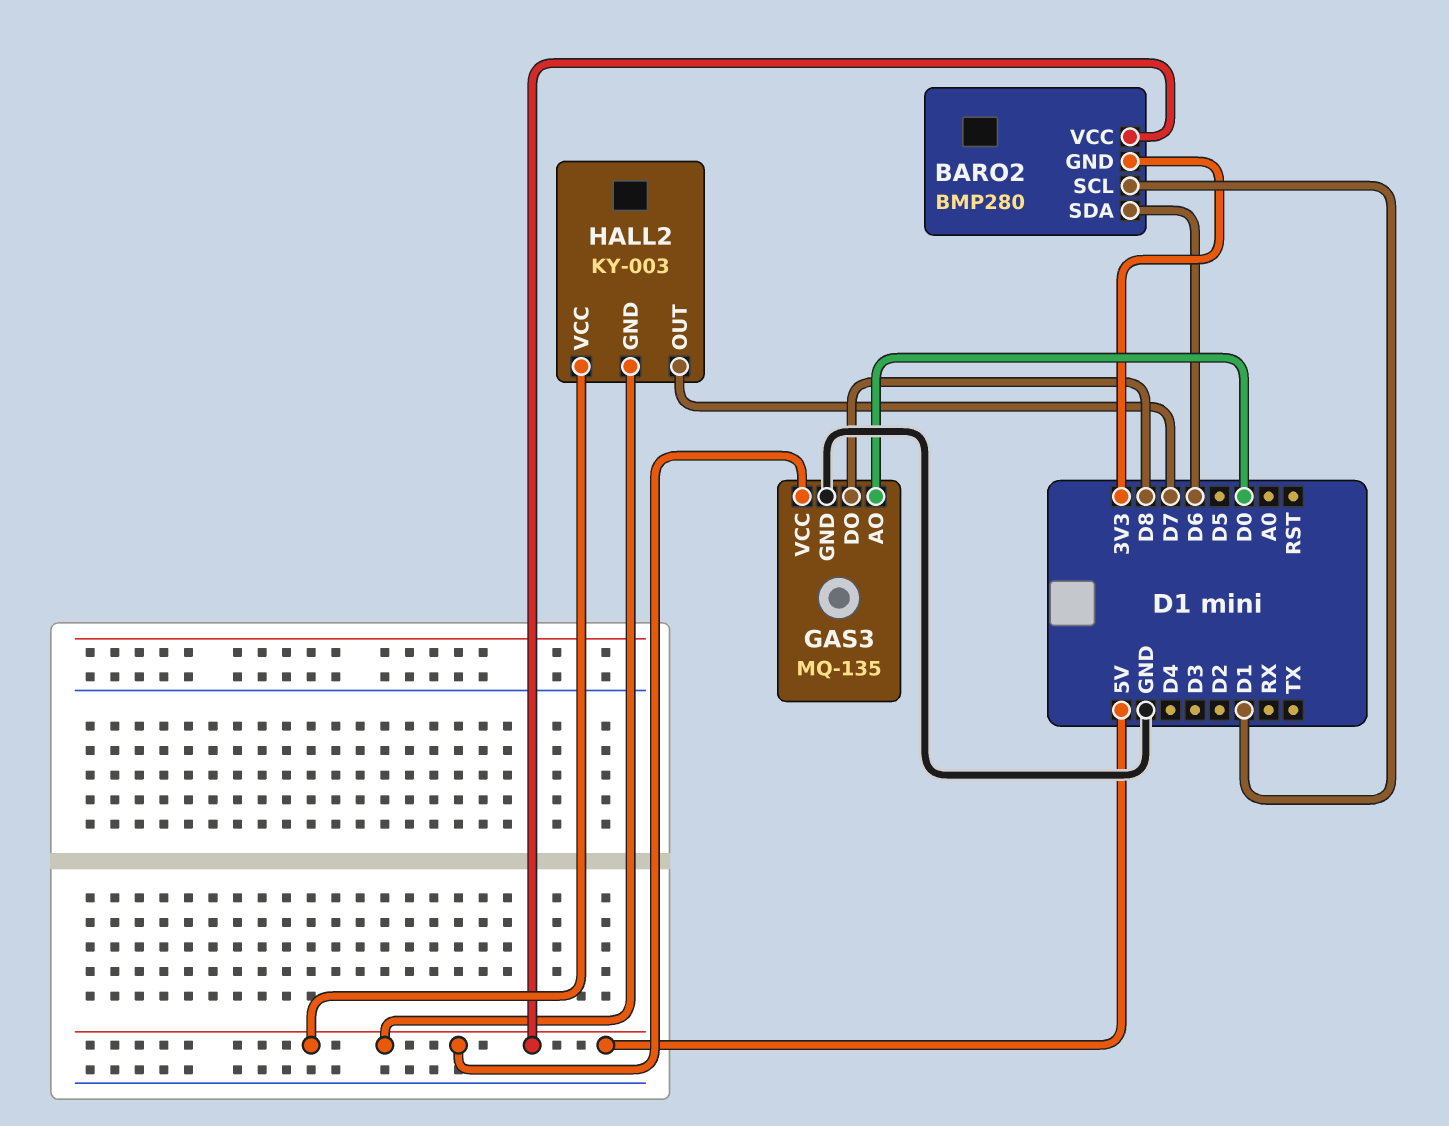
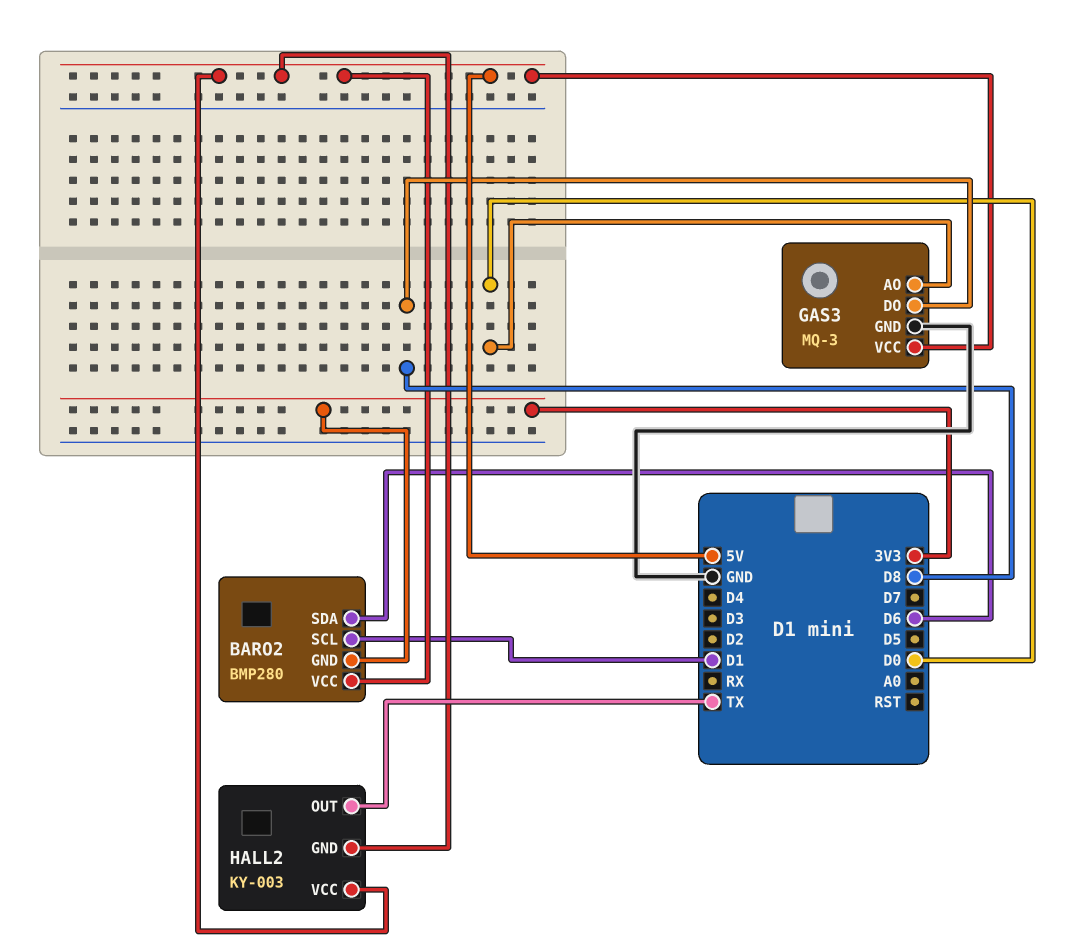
GAS3: MQ-135 -> MQ-3
HALL2 pin OUT: D7 -> TX

